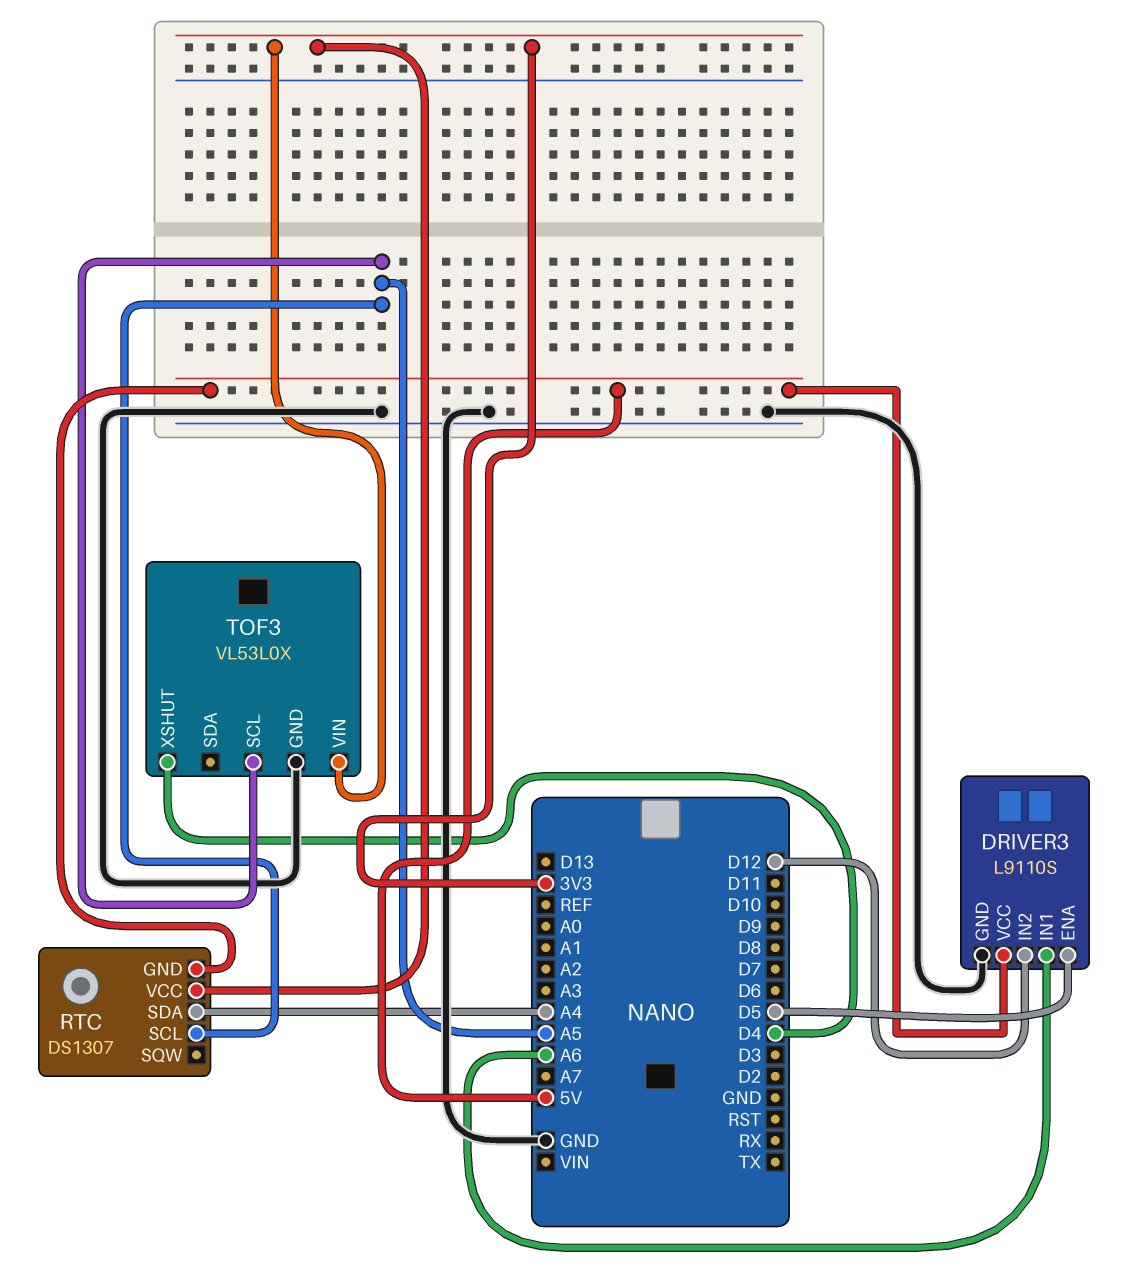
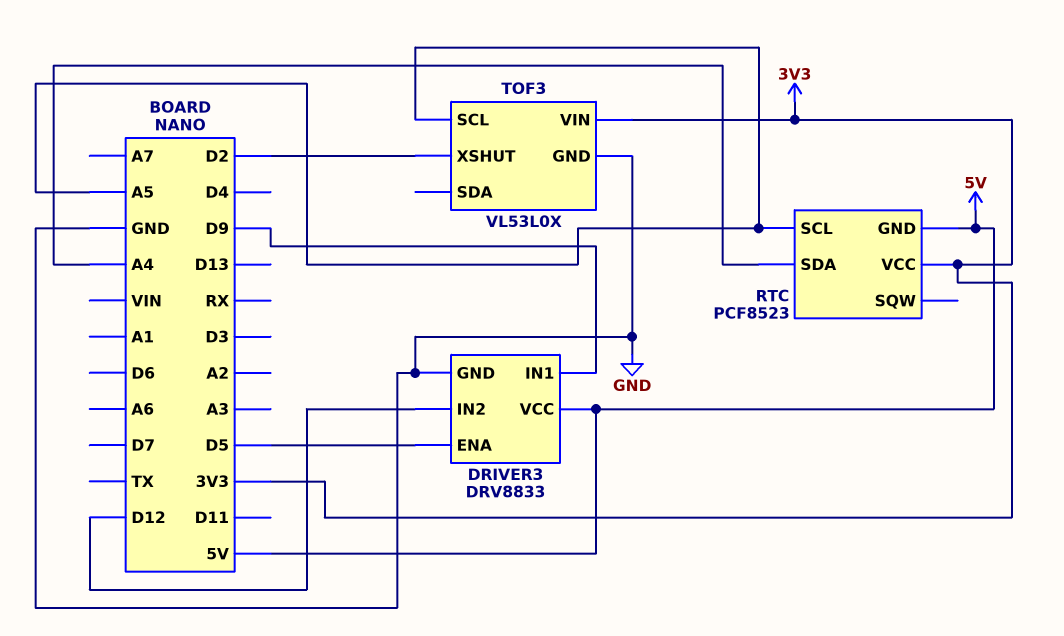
DRIVER3: L9110S -> DRV8833
DRIVER3 pin IN1: A6 -> D9
RTC: DS1307 -> PCF8523
TOF3 pin XSHUT: D4 -> D2

